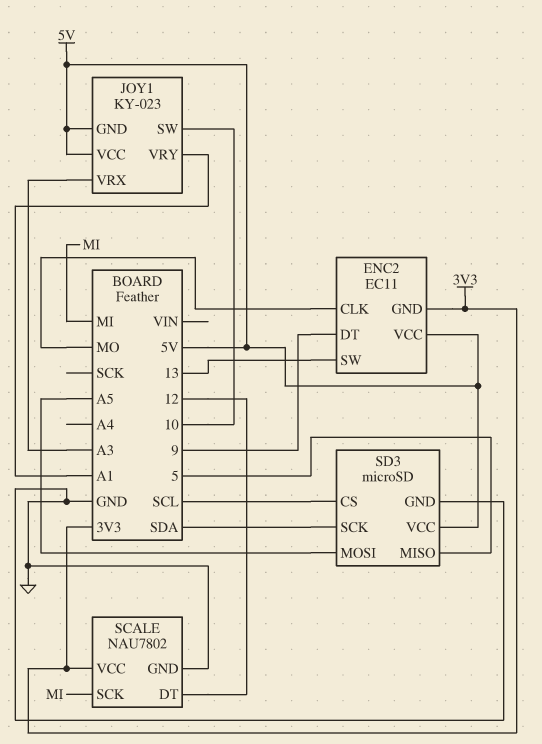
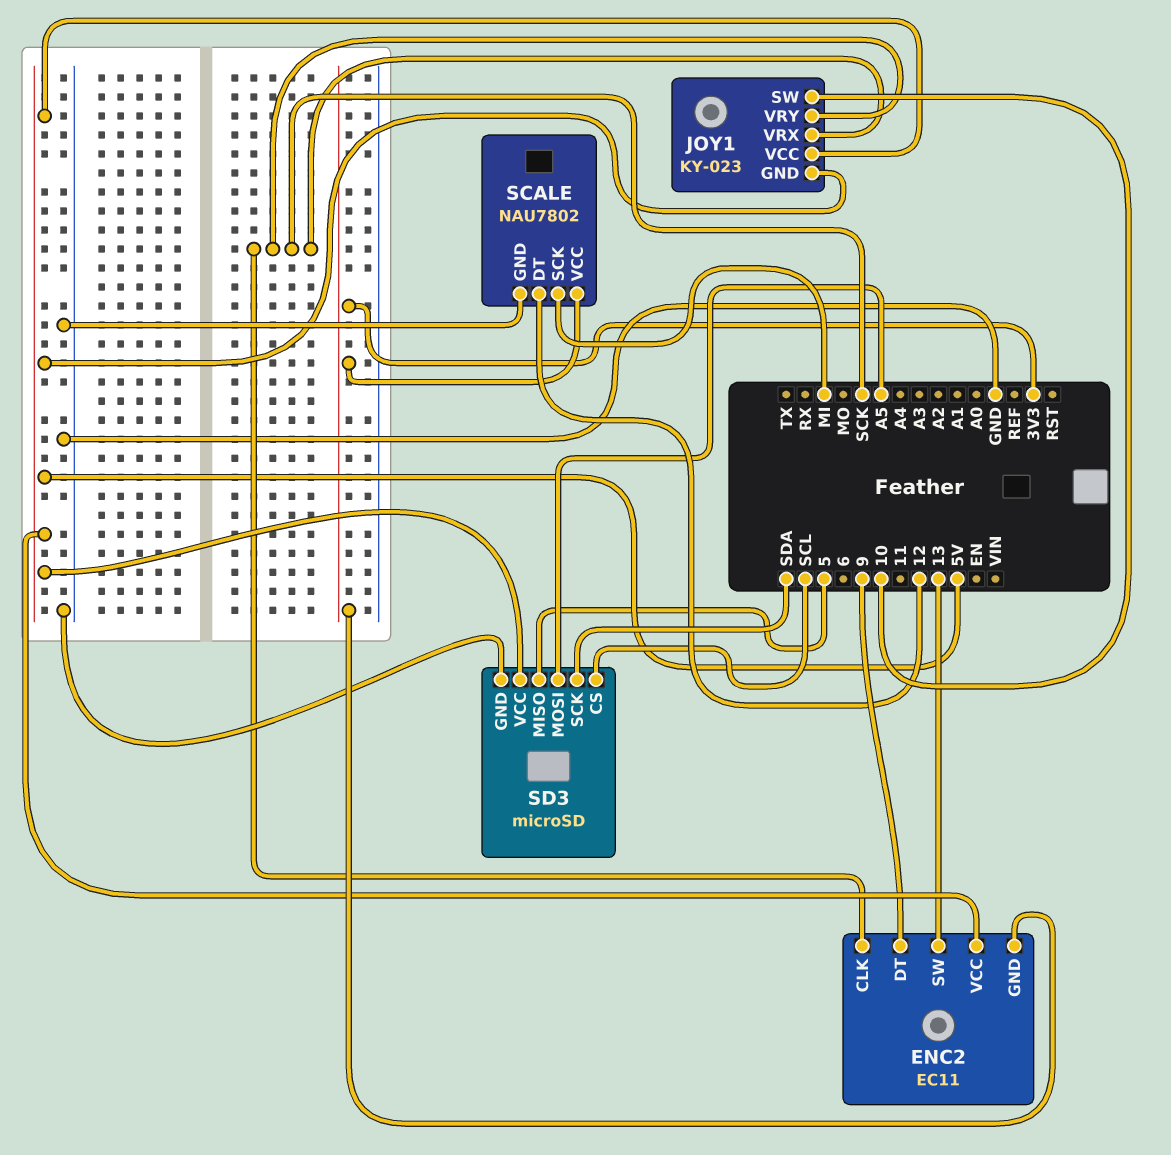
ENC2 pin CLK: MO -> SCK
JOY1 pin VRX: A3 -> SCK
JOY1 pin VRY: A1 -> SCK

